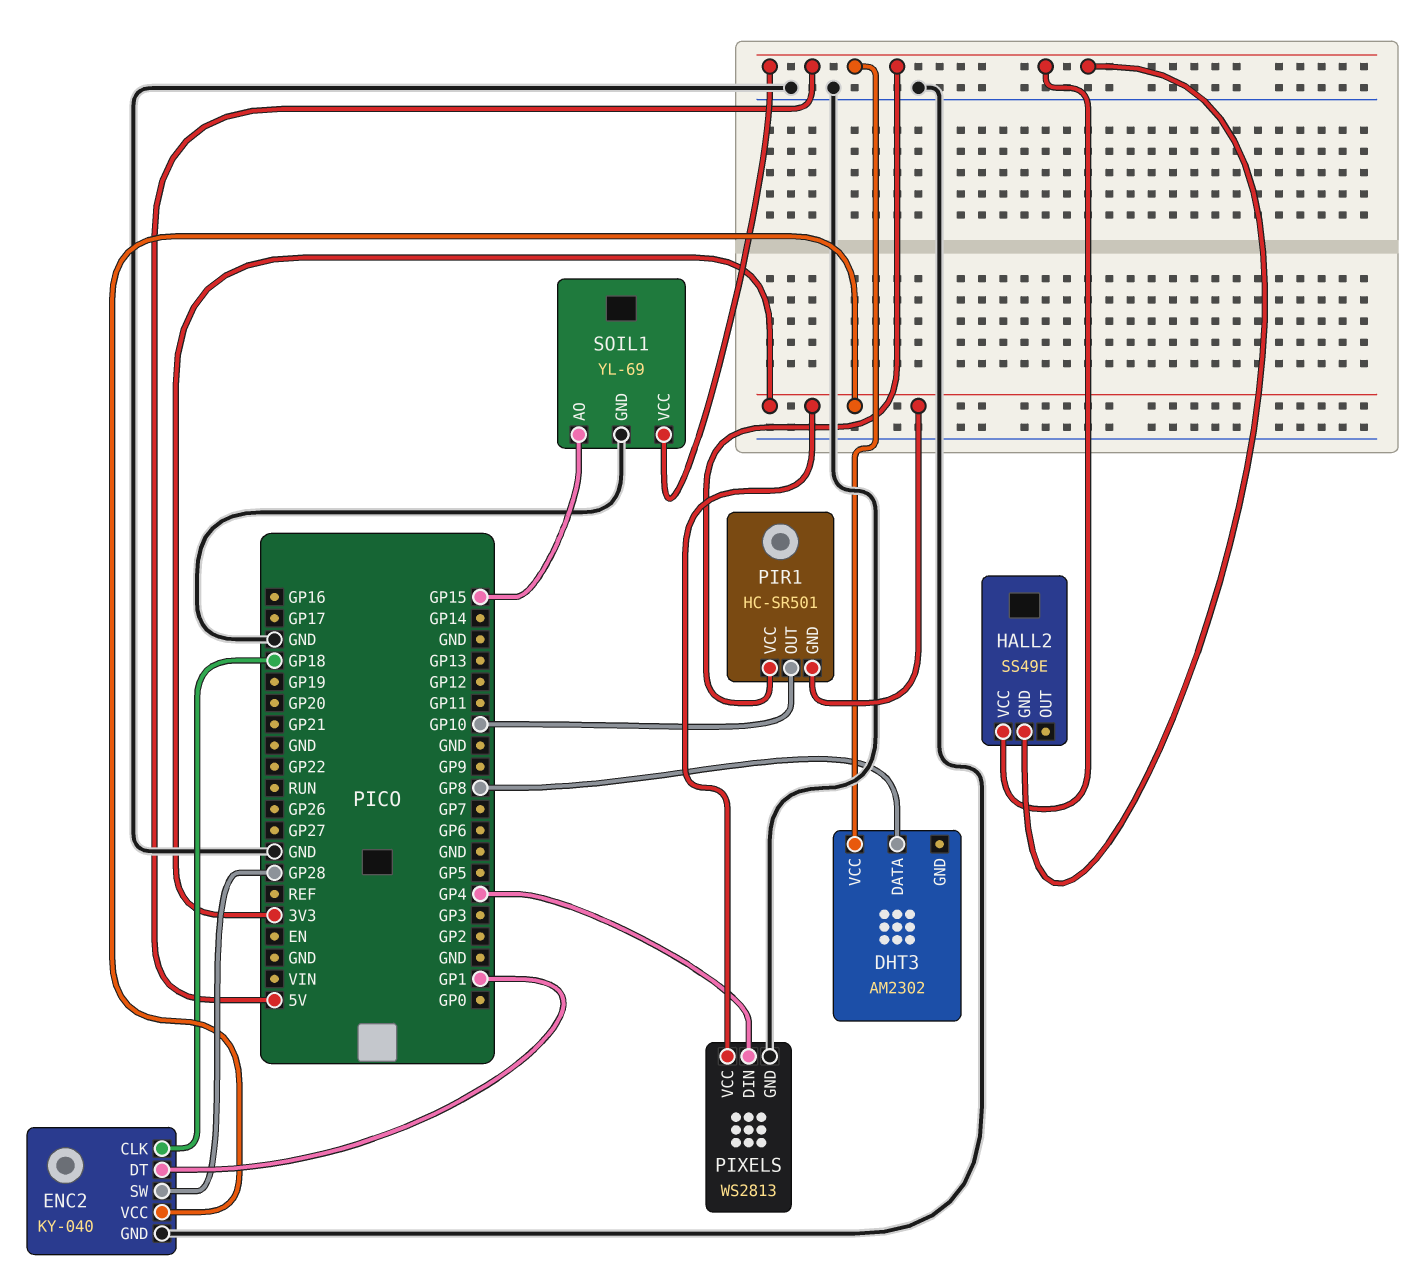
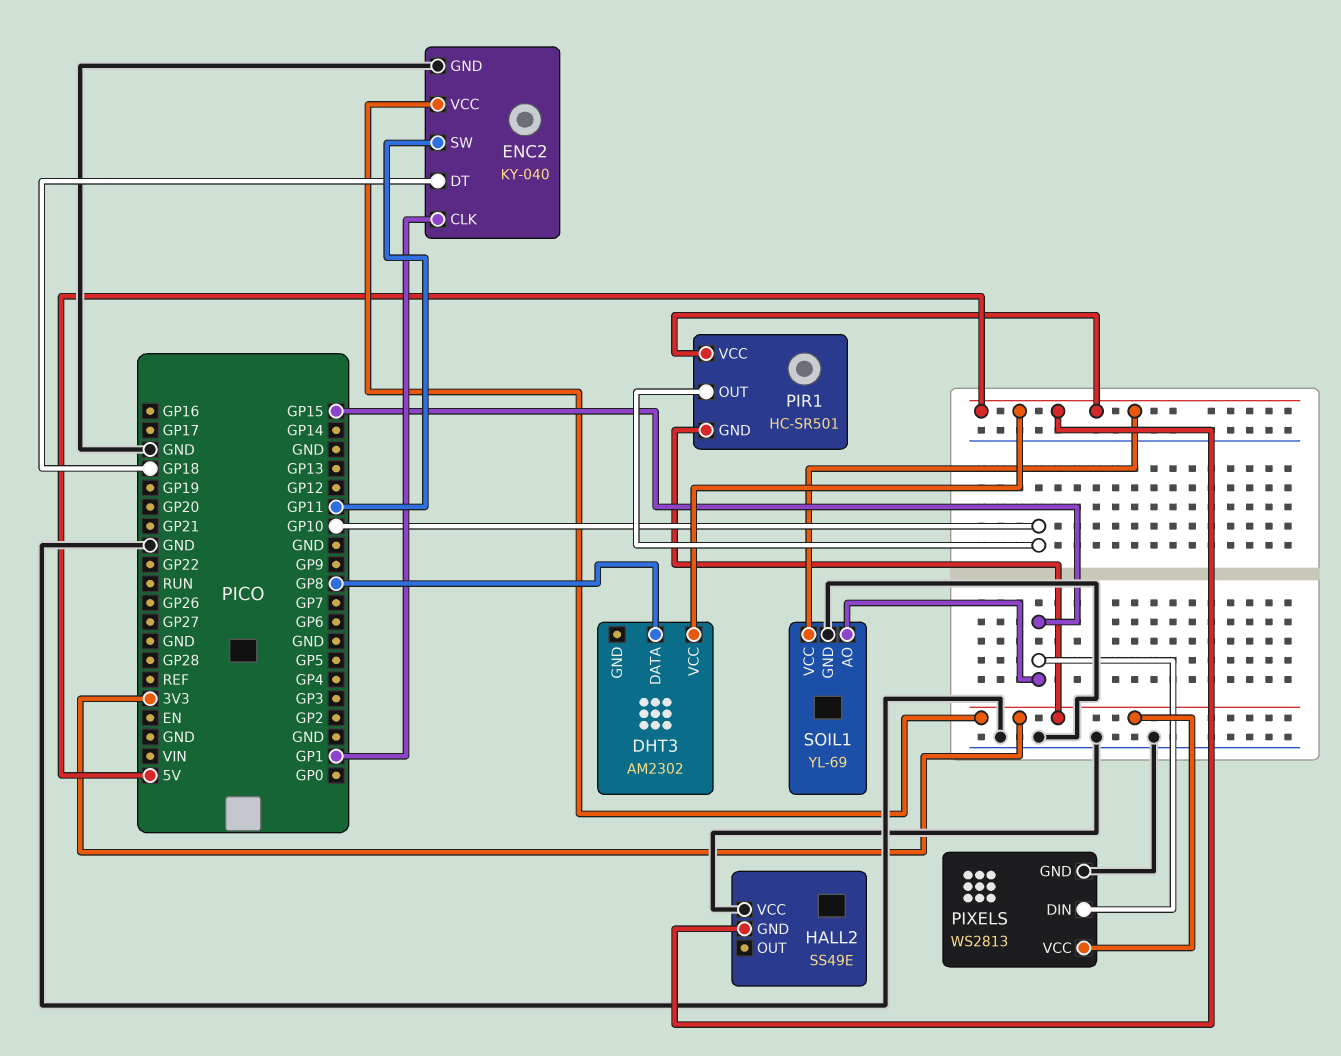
ENC2 pin CLK: GP18 -> GP1
ENC2 pin DT: GP1 -> GP18
ENC2 pin SW: GP28 -> GP11
HALL2 pin VCC: 5V -> GND
PIXELS pin DIN: GP4 -> GP15

